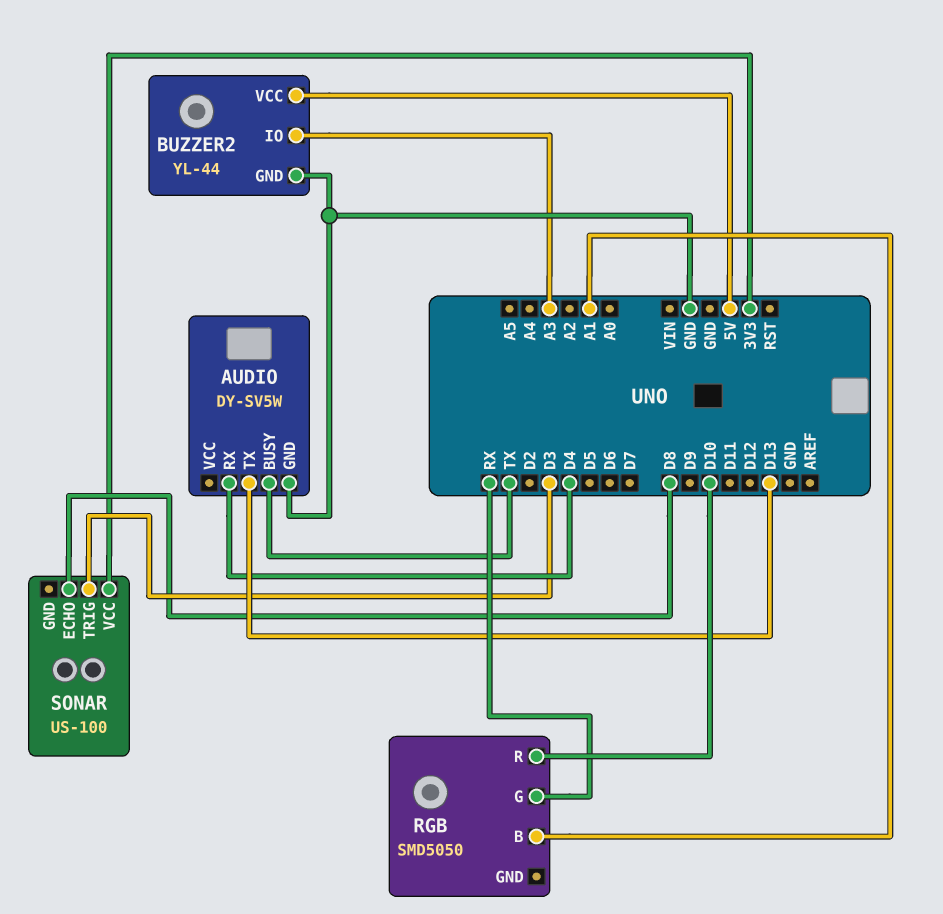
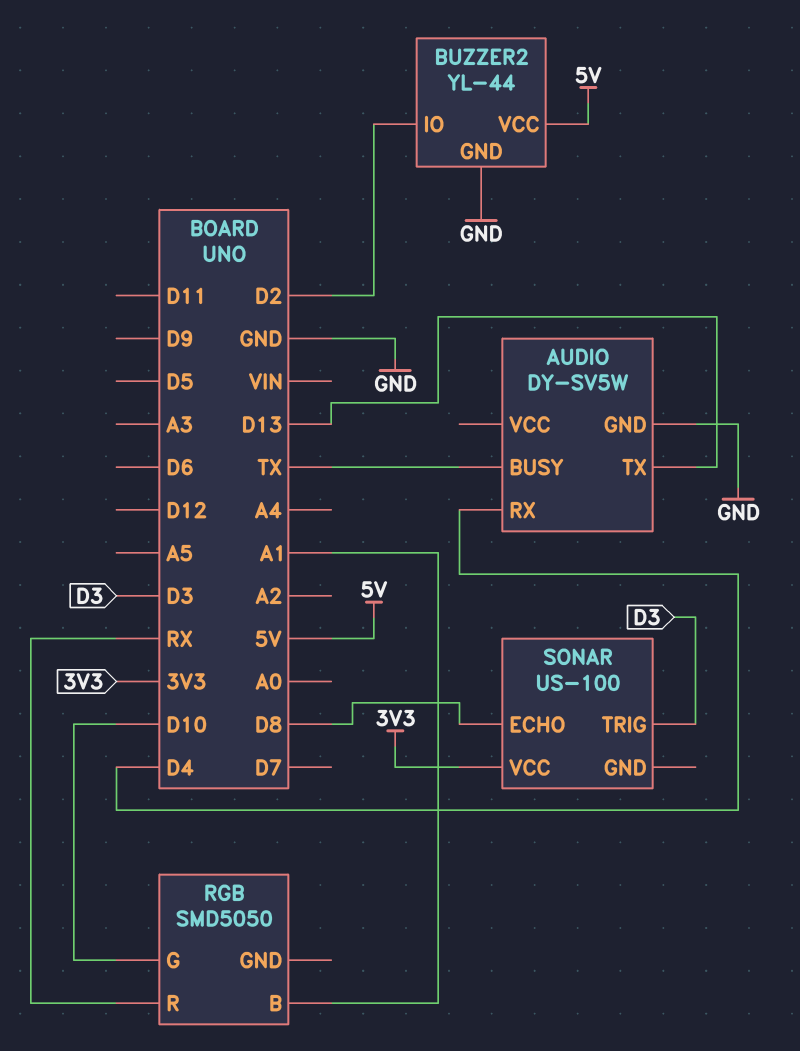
BUZZER2 pin IO: A3 -> D2
RGB pin G: RX -> D10
RGB pin R: D10 -> RX

